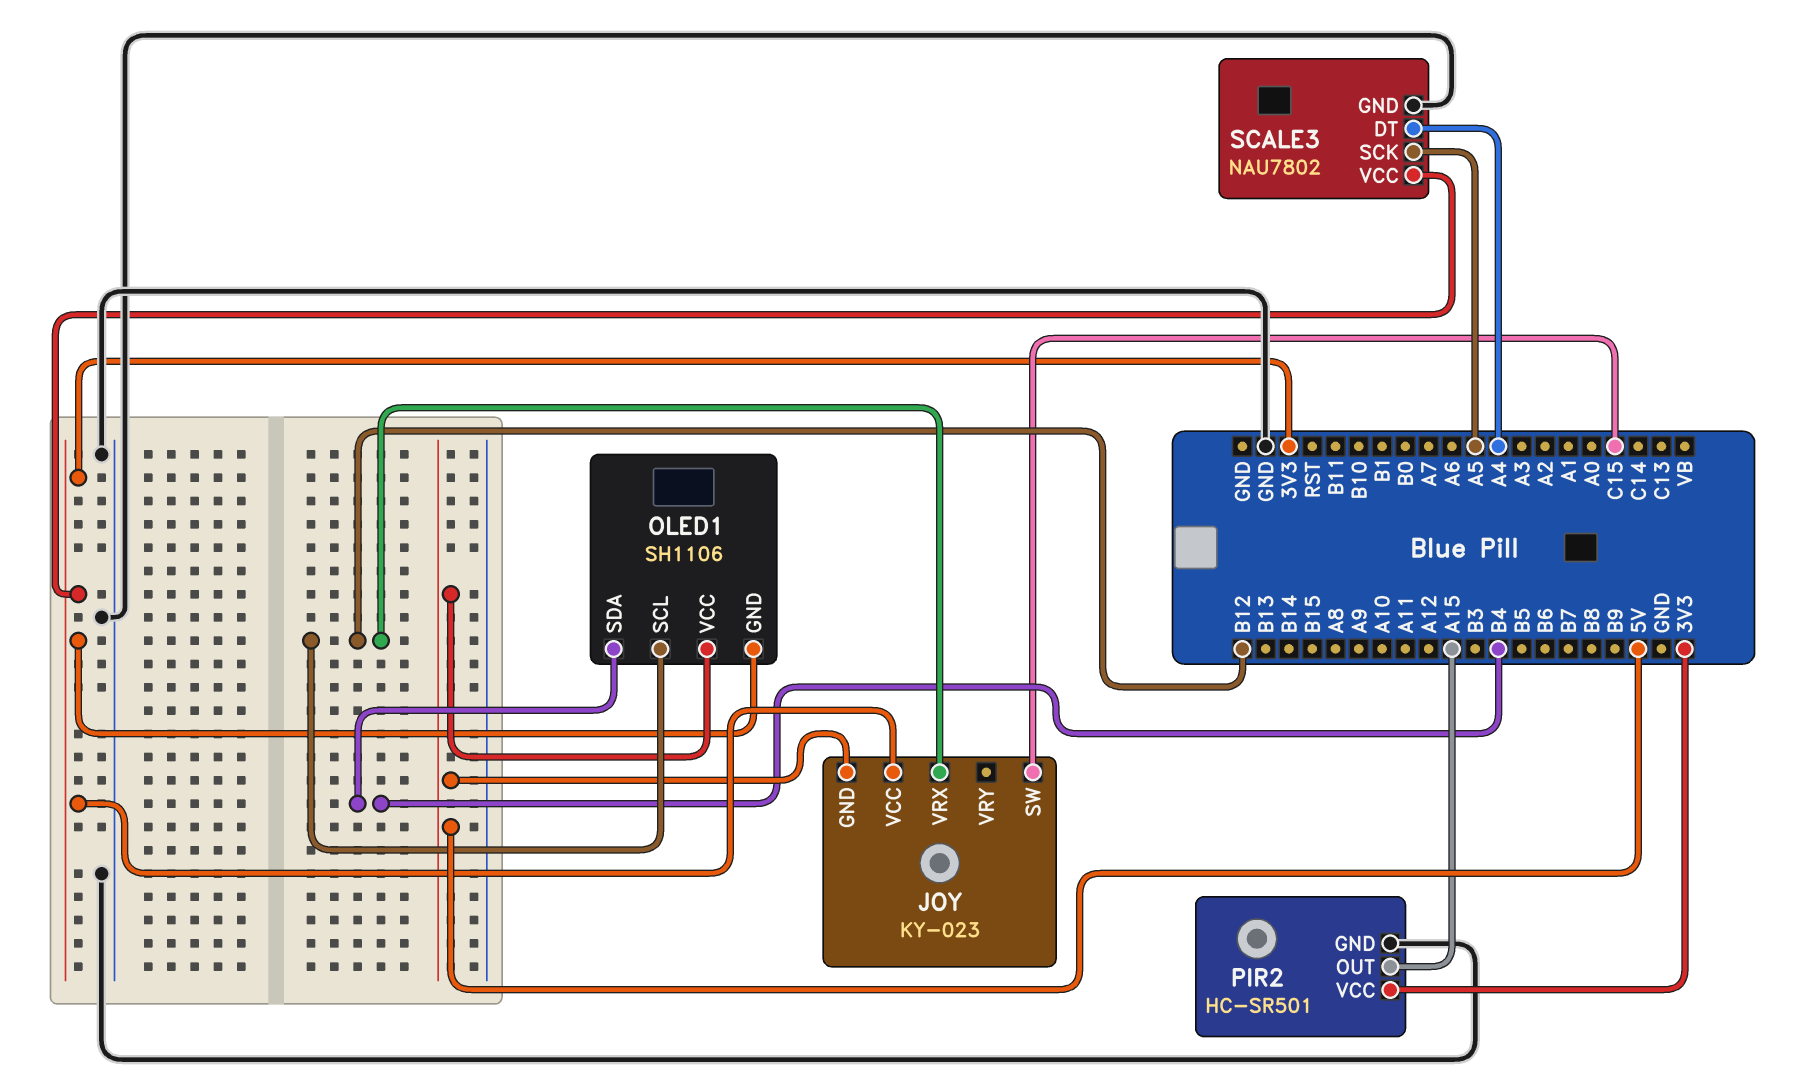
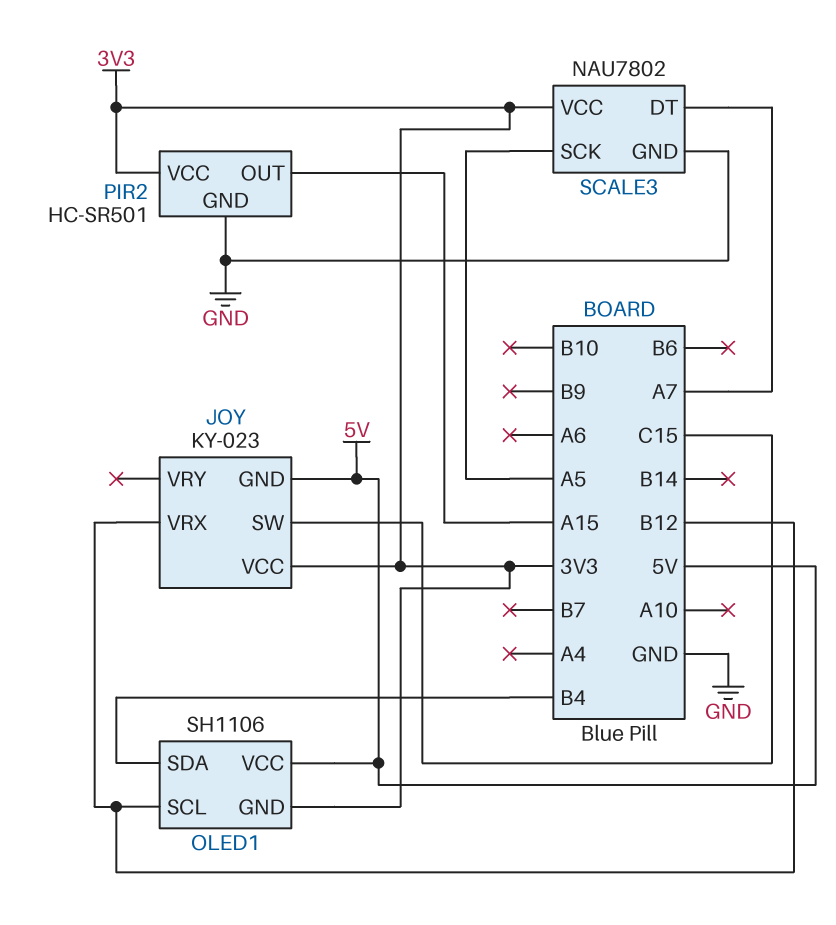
SCALE3 pin DT: A4 -> A7

